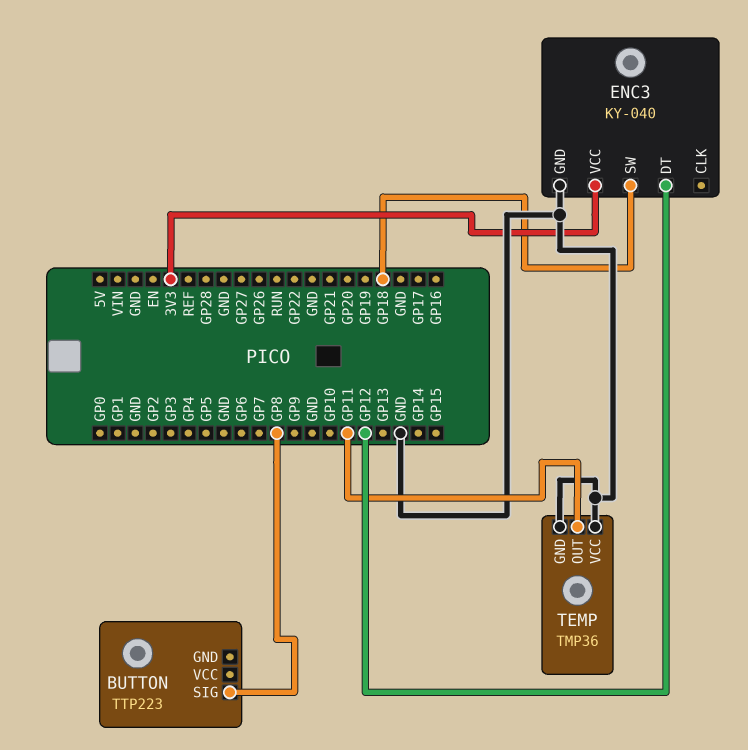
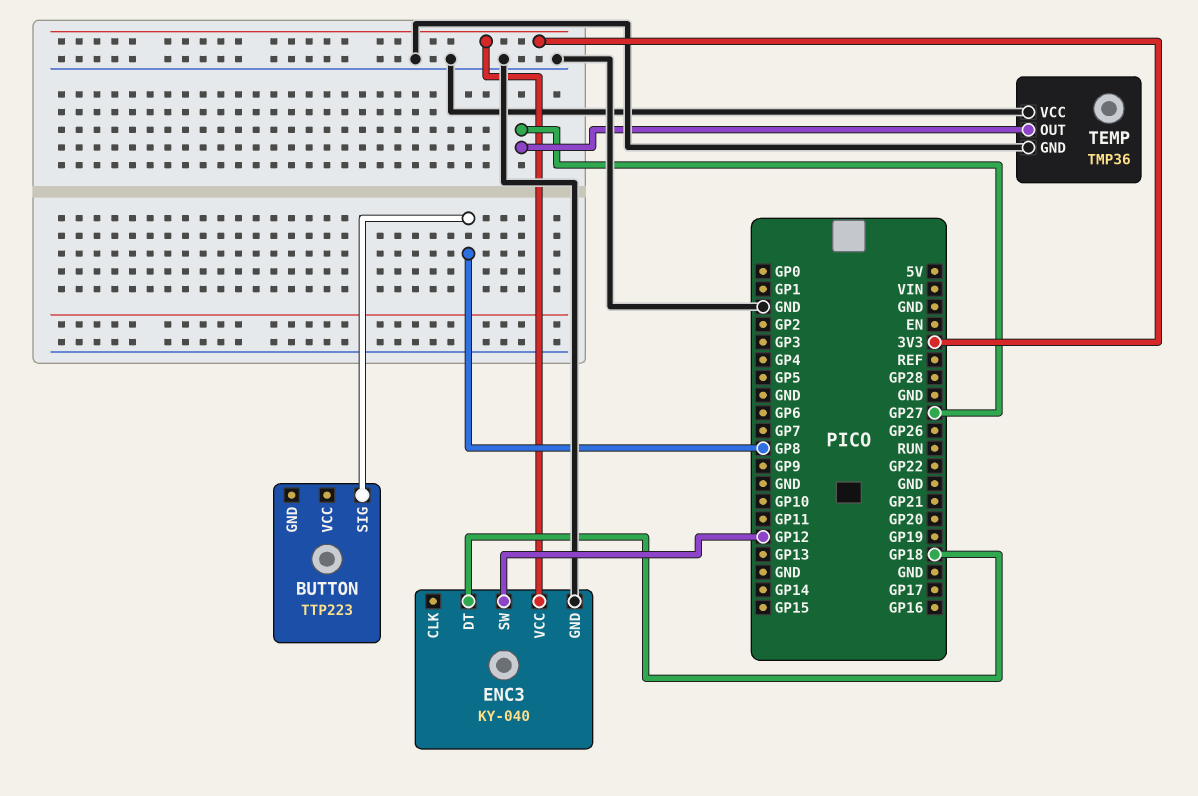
ENC3 pin DT: GP12 -> GP18
ENC3 pin SW: GP18 -> GP12
TEMP pin OUT: GP11 -> GP27

